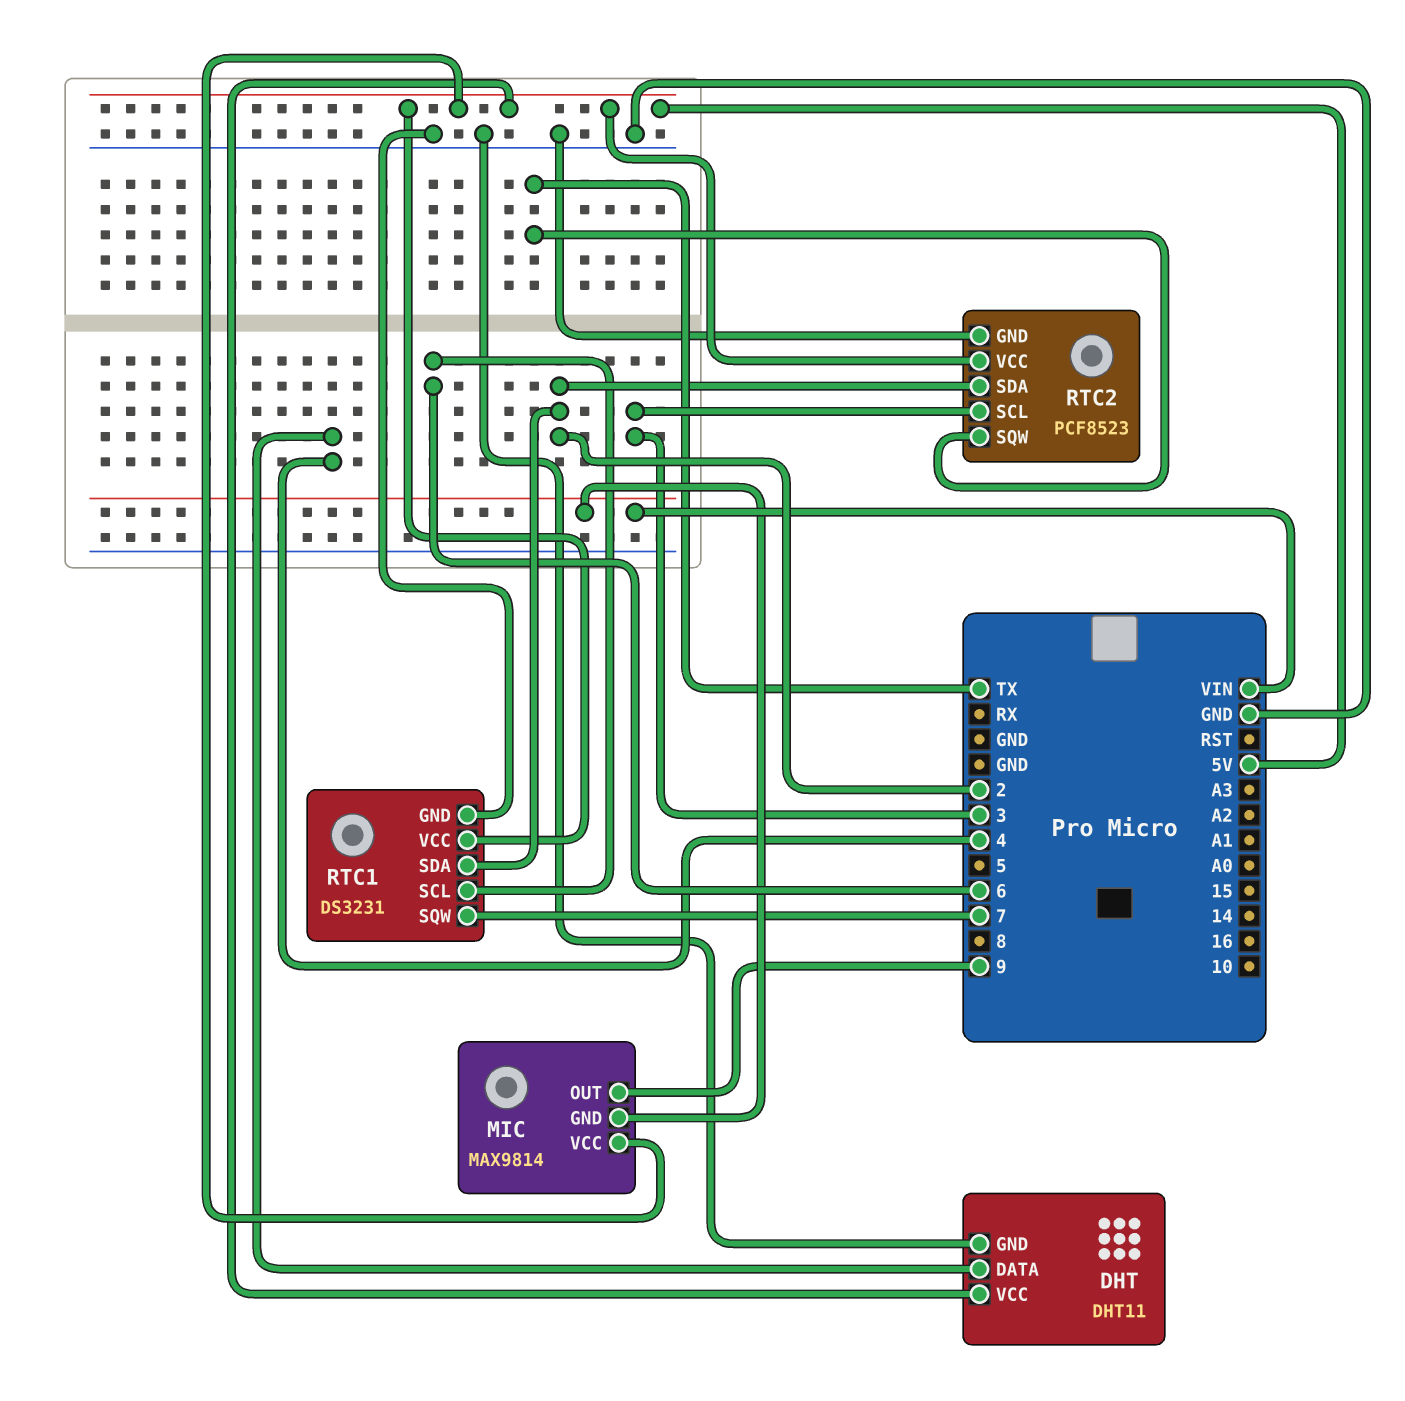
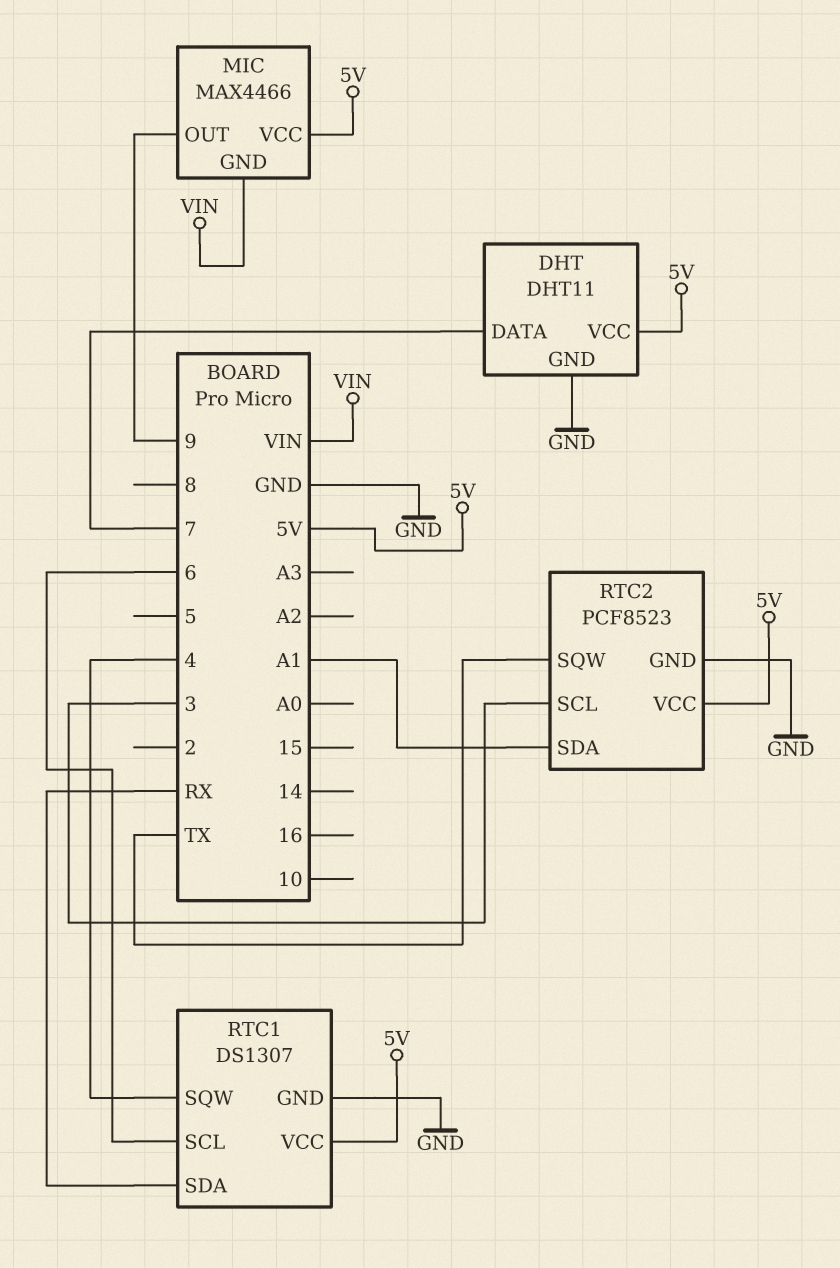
DHT pin DATA: 4 -> 7
MIC: MAX9814 -> MAX4466
RTC1: DS3231 -> DS1307
RTC1 pin SDA: 2 -> RX
RTC1 pin SQW: 7 -> 4
RTC2 pin SDA: 2 -> A1

